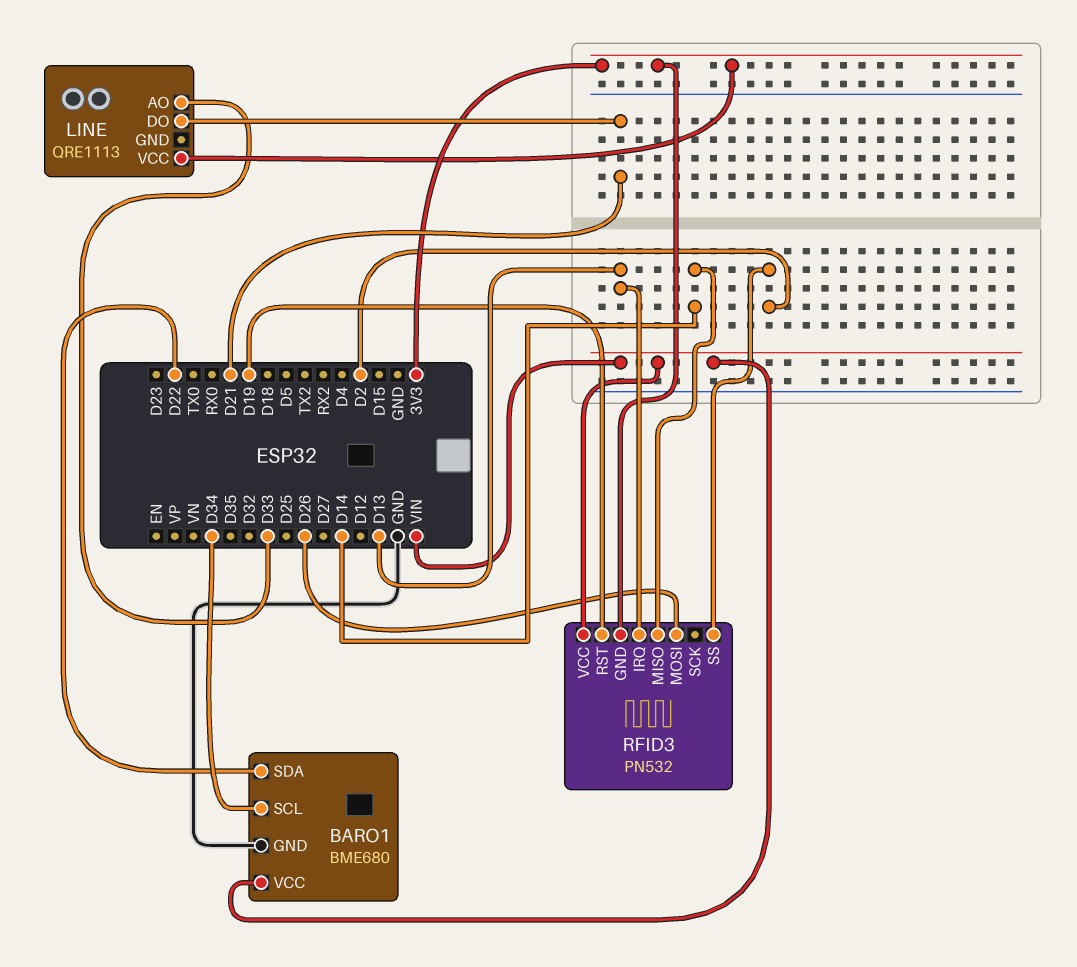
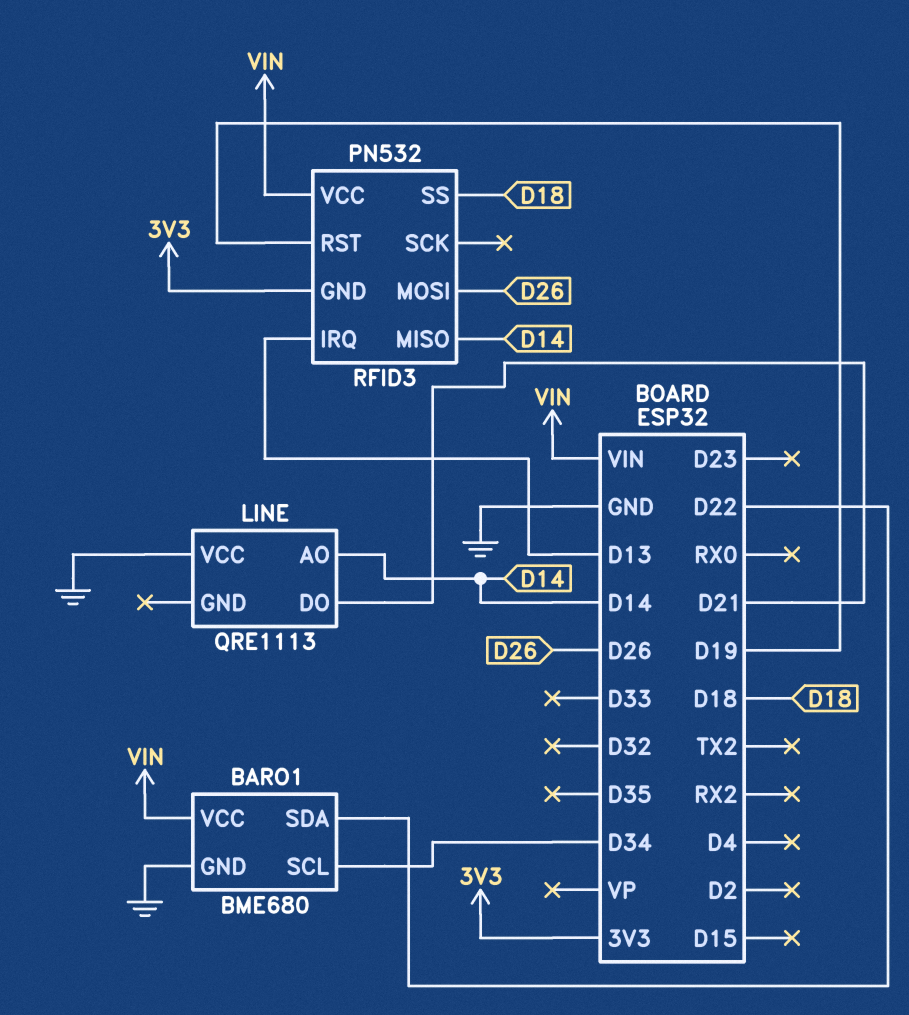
LINE pin AO: D33 -> D14
LINE pin VCC: 3V3 -> GND
RFID3 pin SS: D2 -> D18

